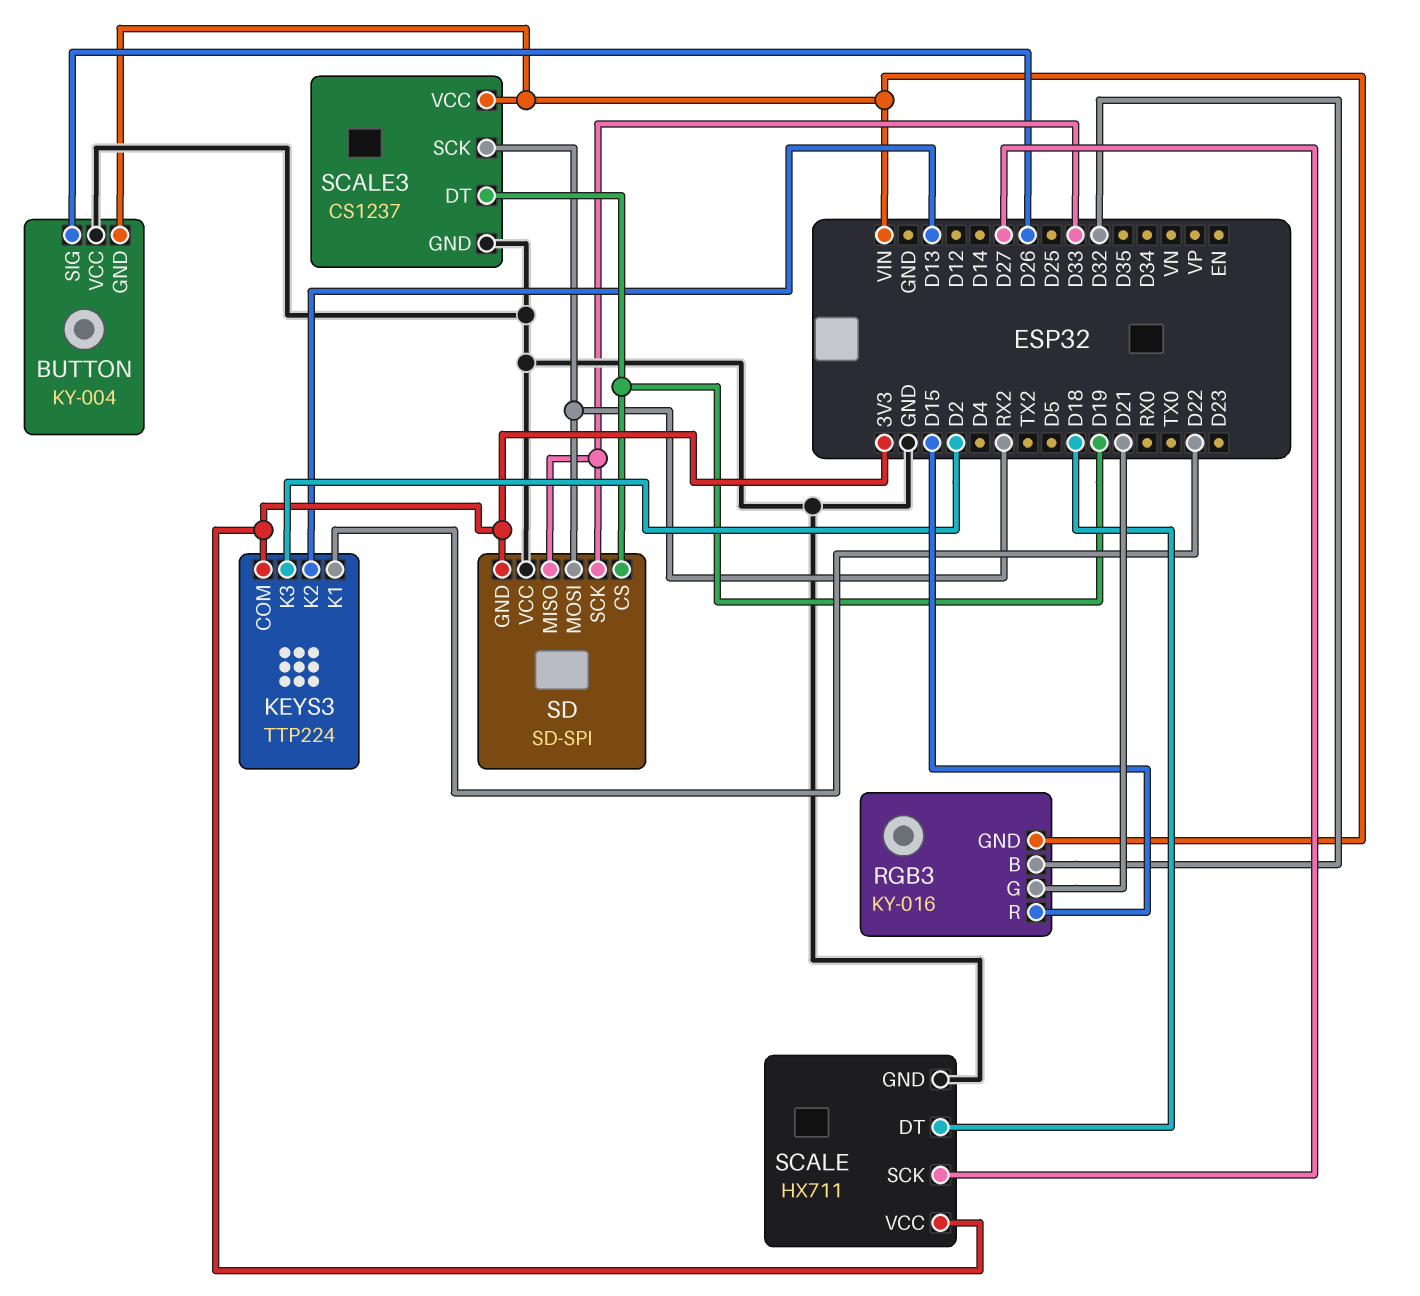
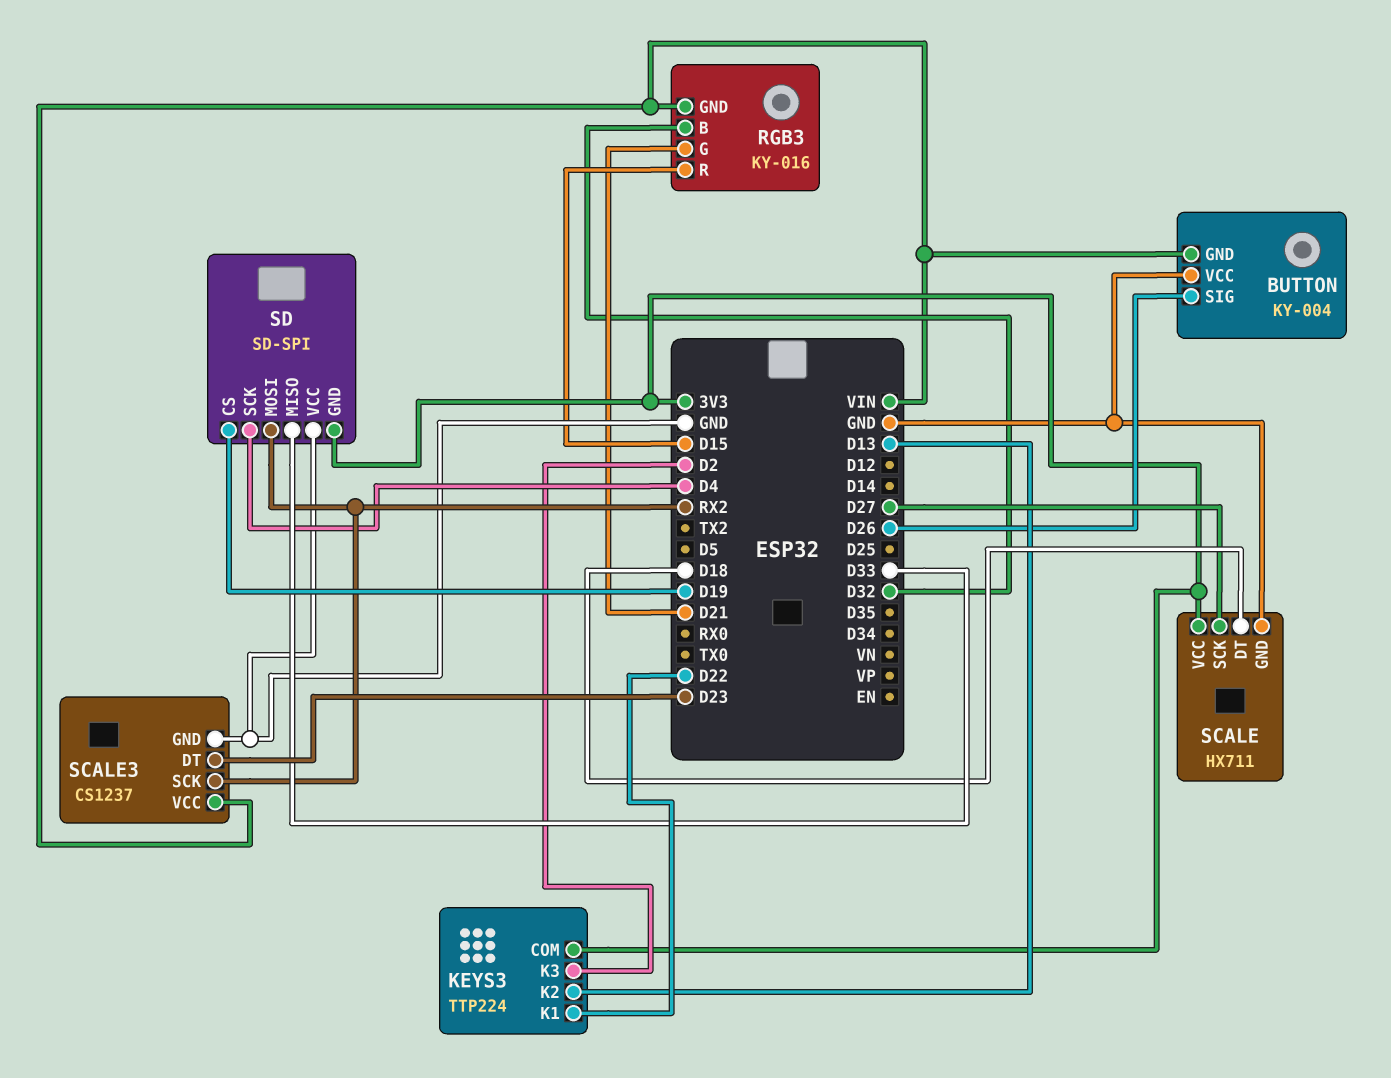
SCALE3 pin DT: D19 -> D23
SD pin SCK: D33 -> D4

